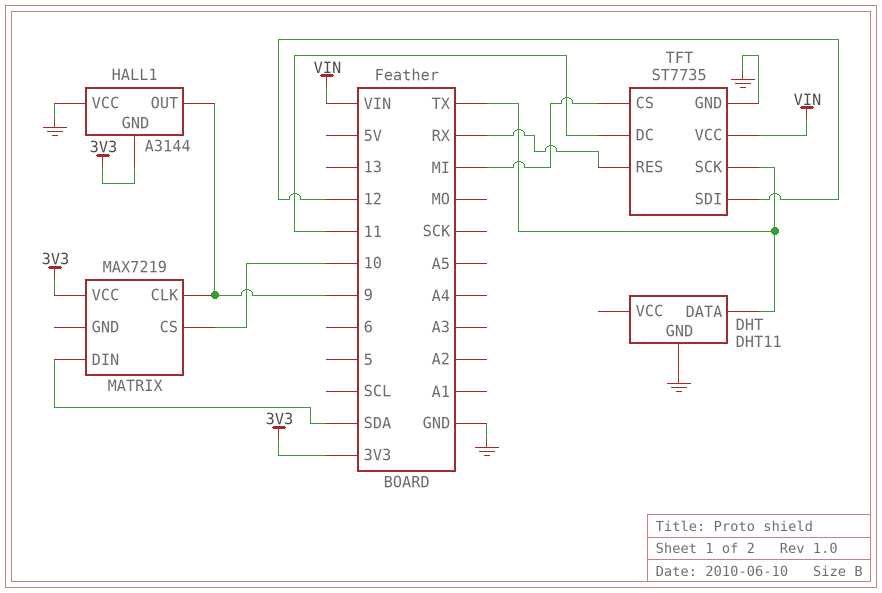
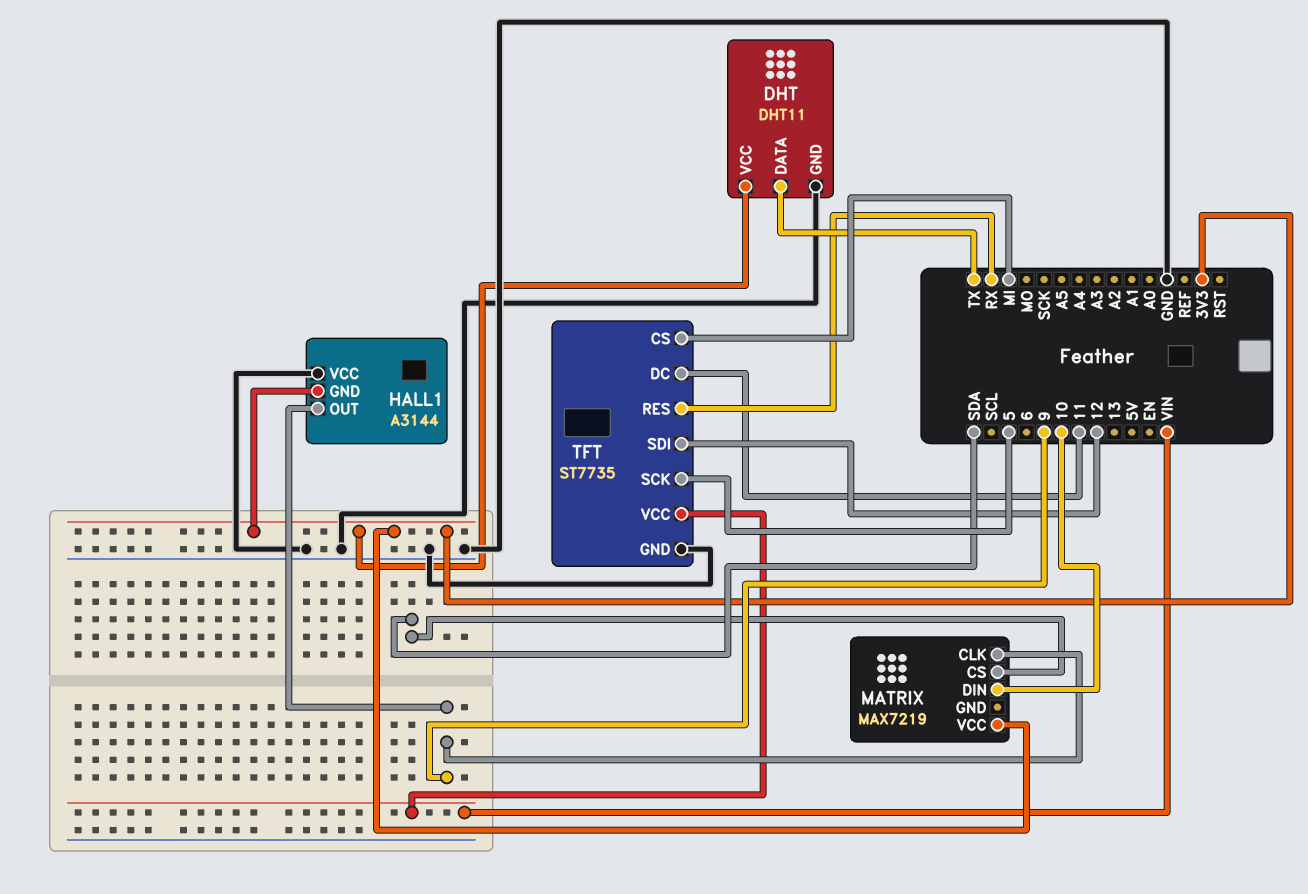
DHT pin VCC: none -> 3V3
MATRIX pin CS: 10 -> SDA
MATRIX pin DIN: SDA -> 10
TFT pin SCK: TX -> 5

